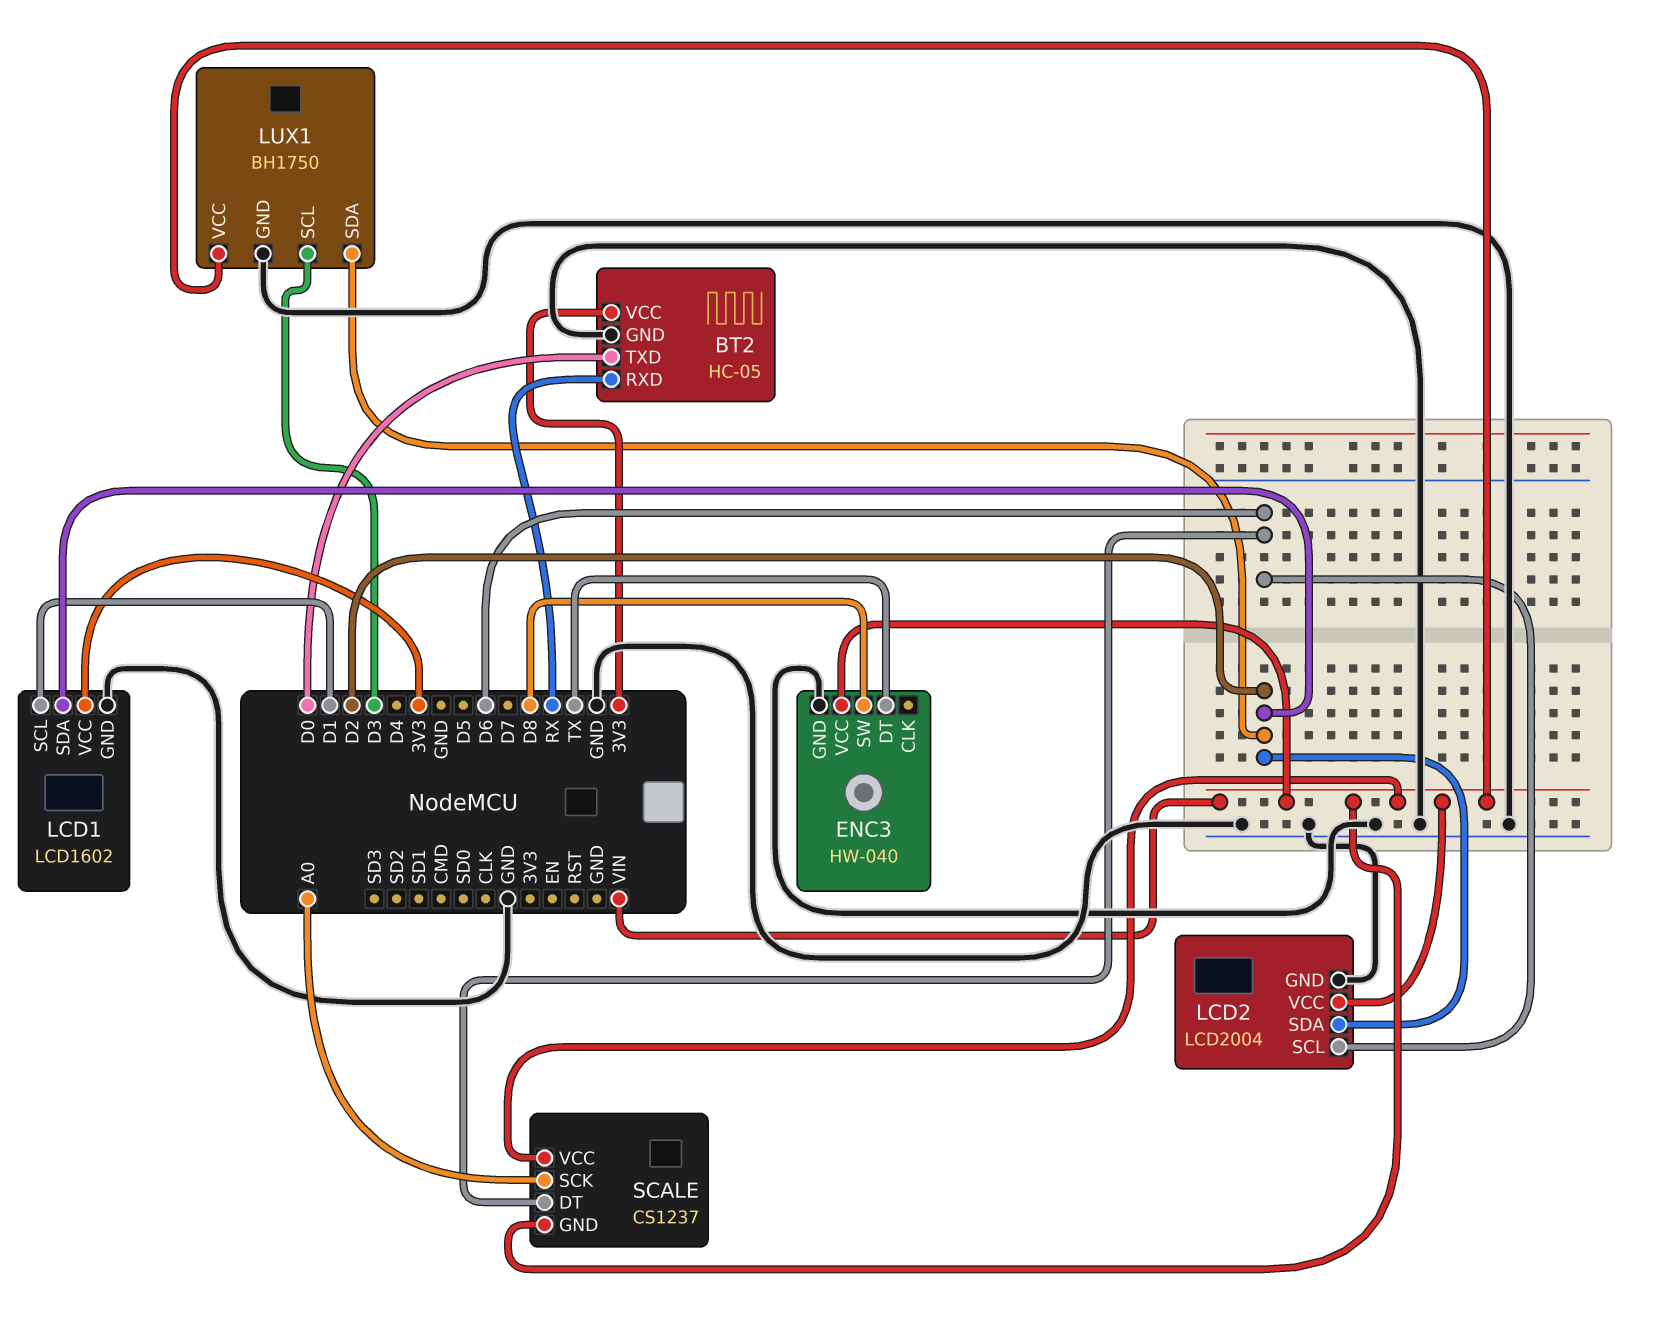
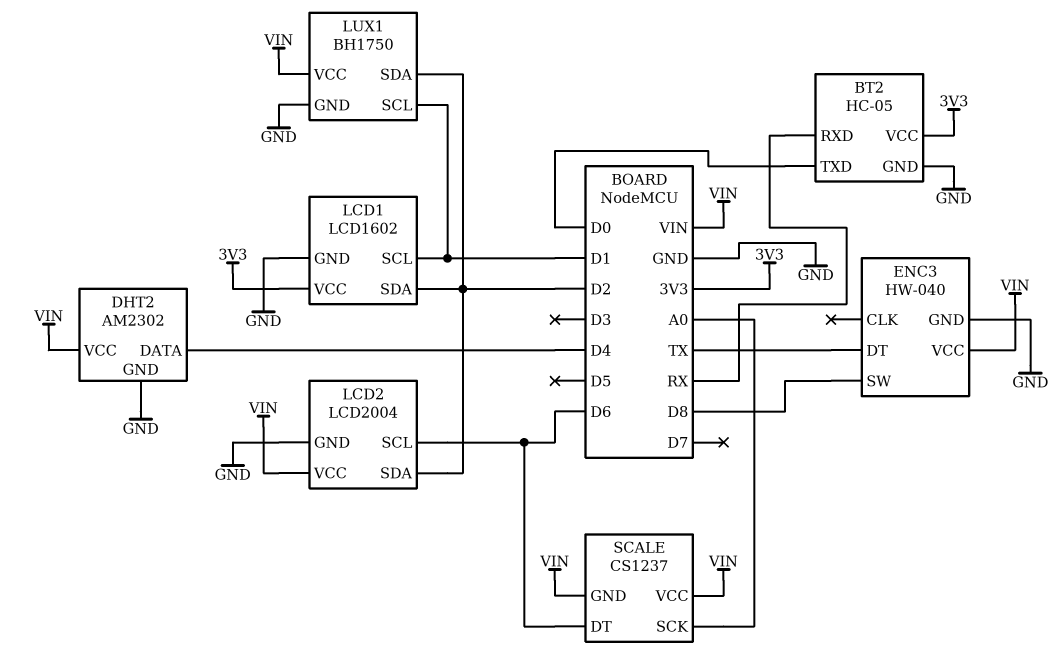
DHT2: none -> AM2302
DHT2 pin DATA: none -> D4
DHT2 pin GND: none -> GND
DHT2 pin VCC: none -> VIN
LUX1 pin SCL: D3 -> D1

